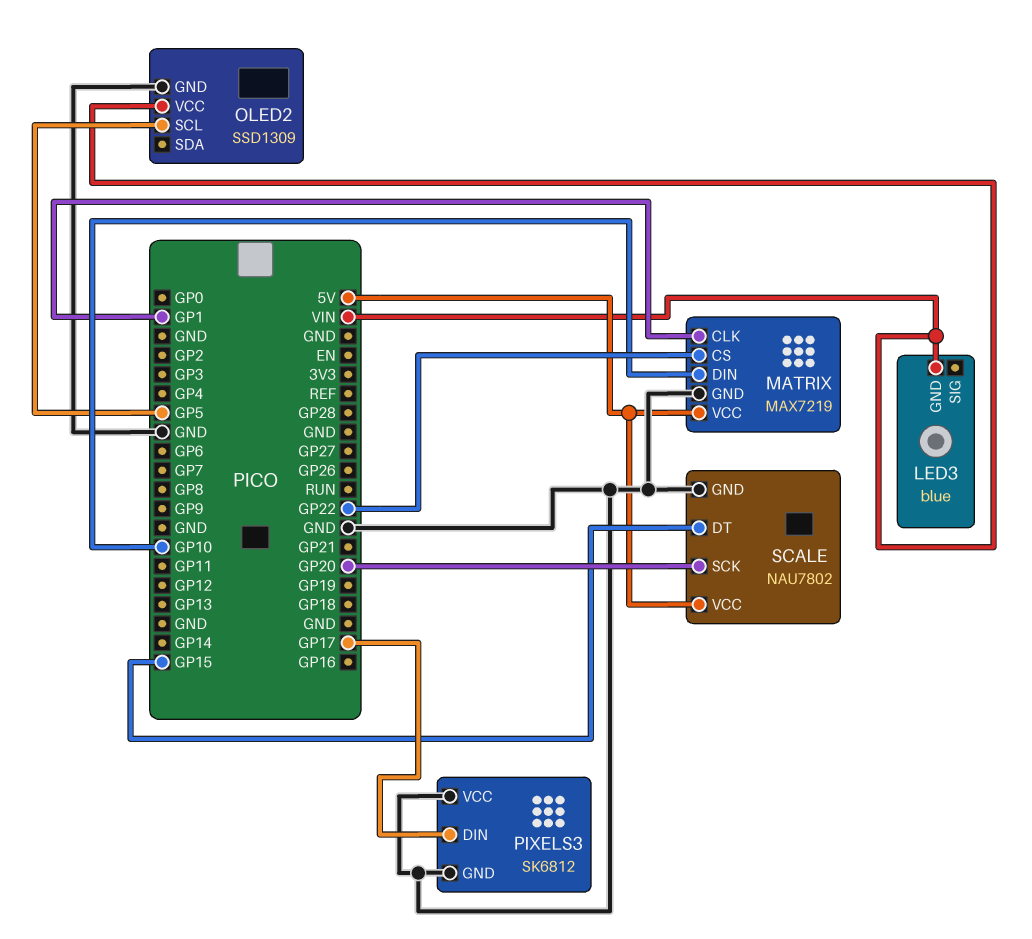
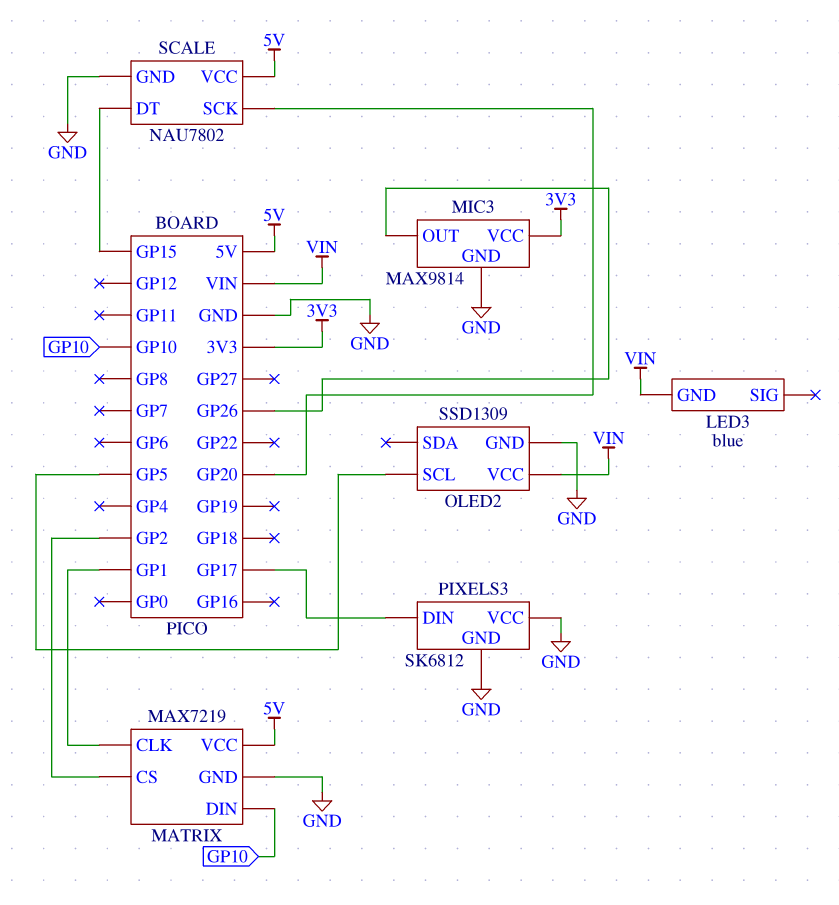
MATRIX pin CS: GP22 -> GP2
MIC3: none -> MAX9814
MIC3 pin GND: none -> GND
MIC3 pin OUT: none -> GP26
MIC3 pin VCC: none -> 3V3

